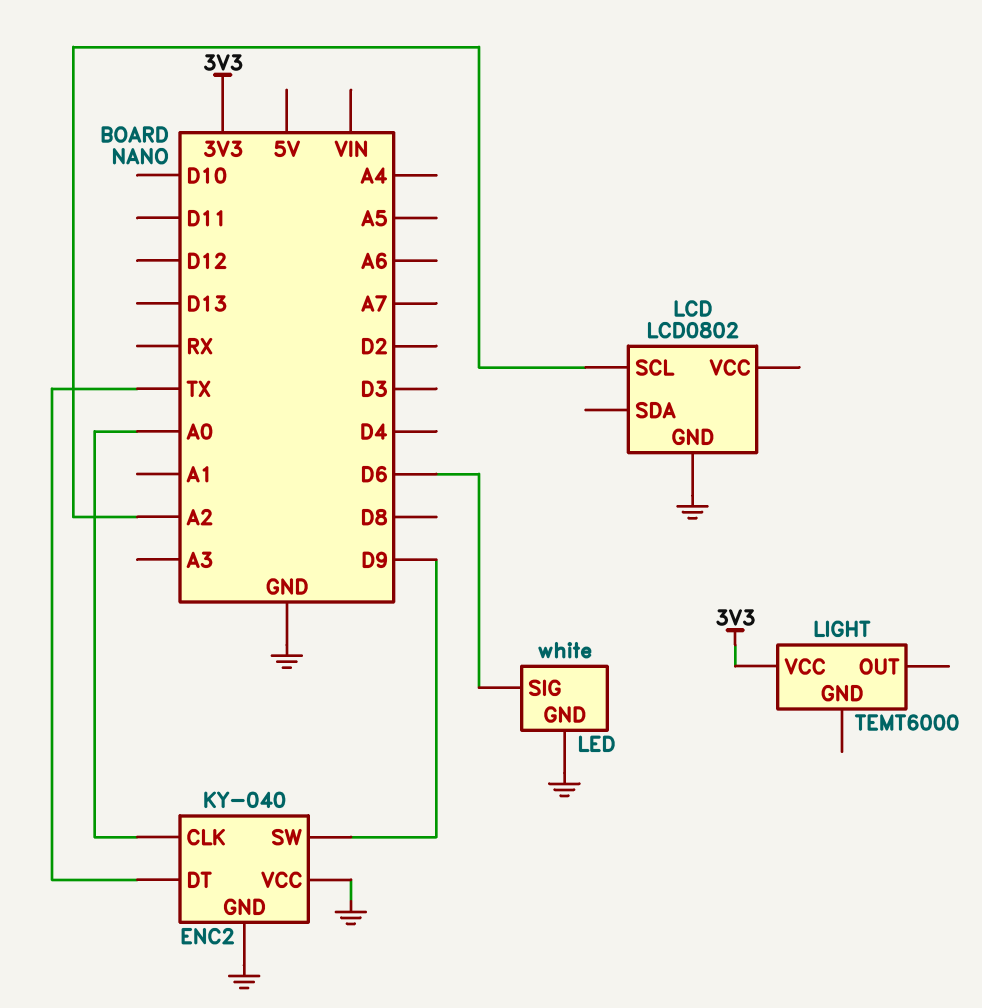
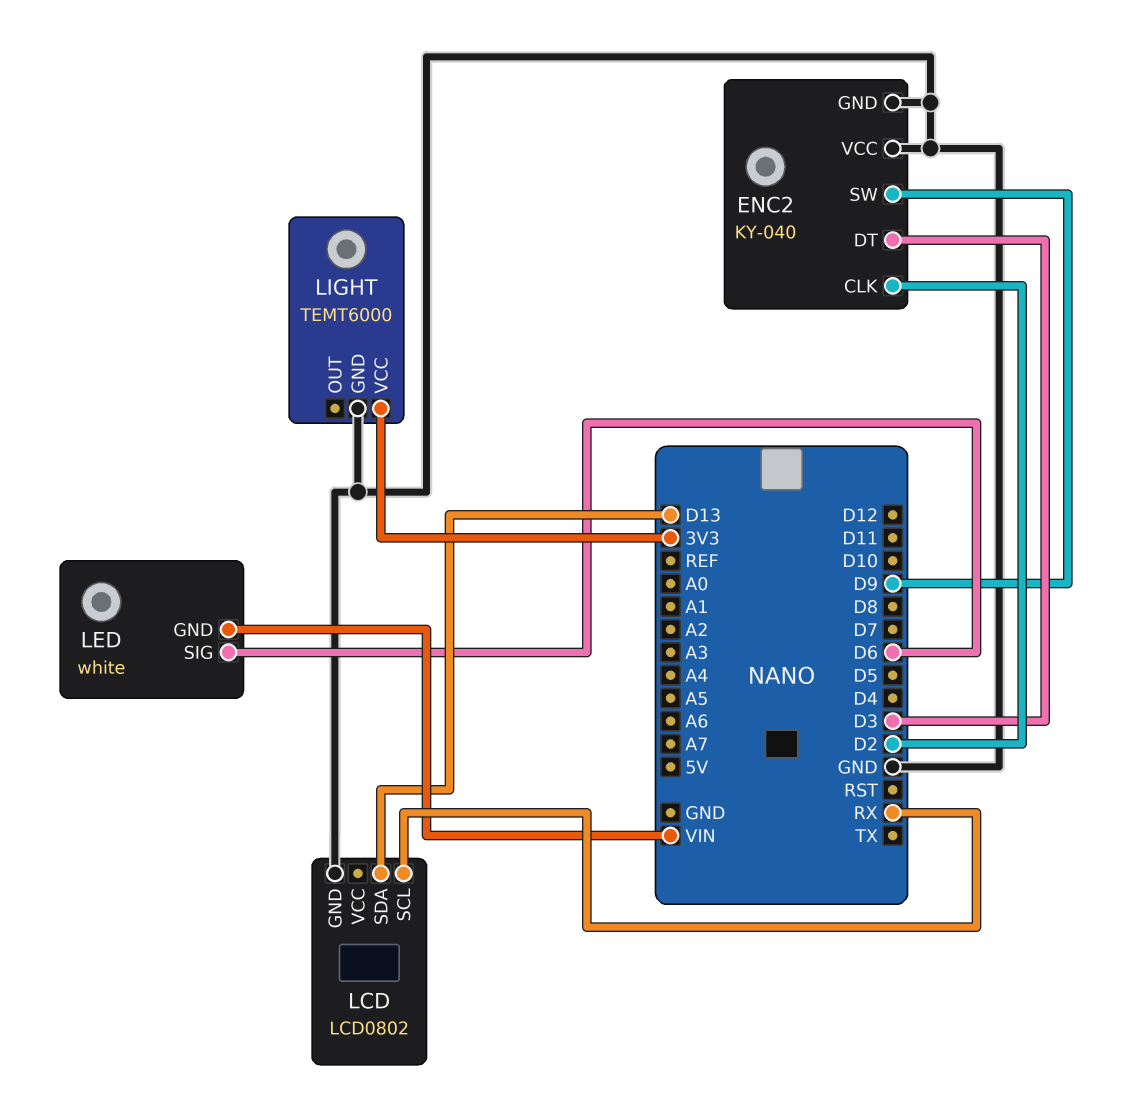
ENC2 pin CLK: A0 -> D2
ENC2 pin DT: TX -> D3
LCD pin SCL: A2 -> RX
LCD pin SDA: none -> D13
LED pin GND: GND -> VIN
LIGHT pin GND: none -> GND

